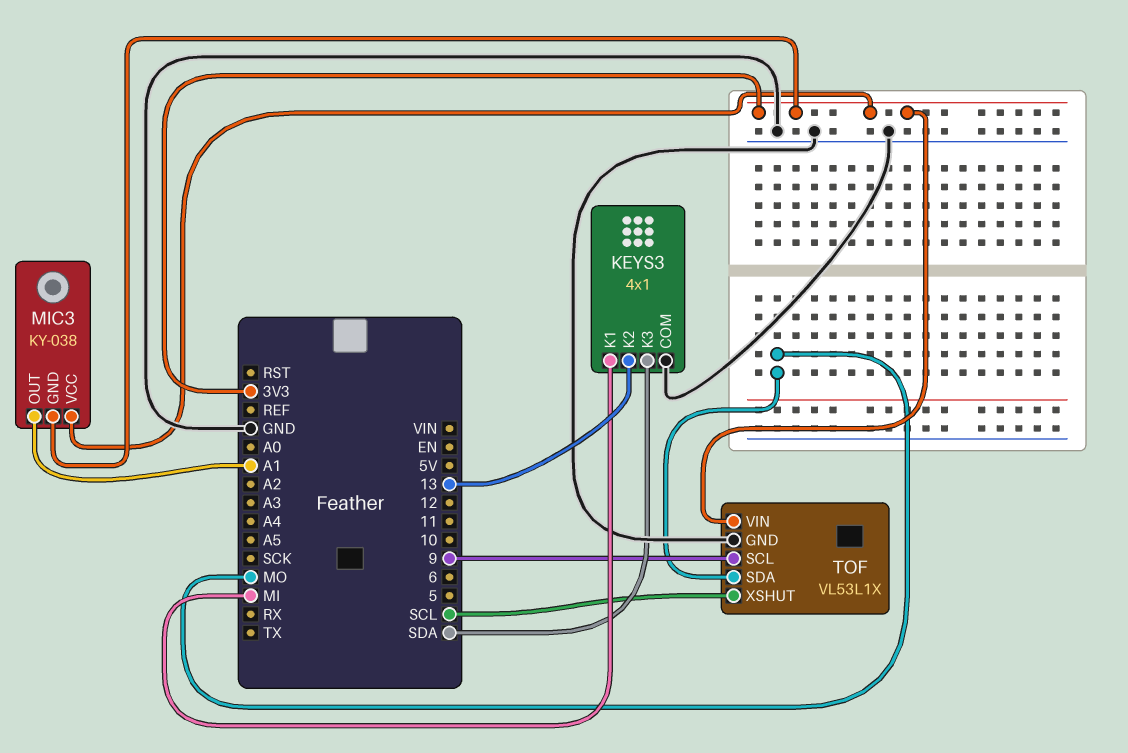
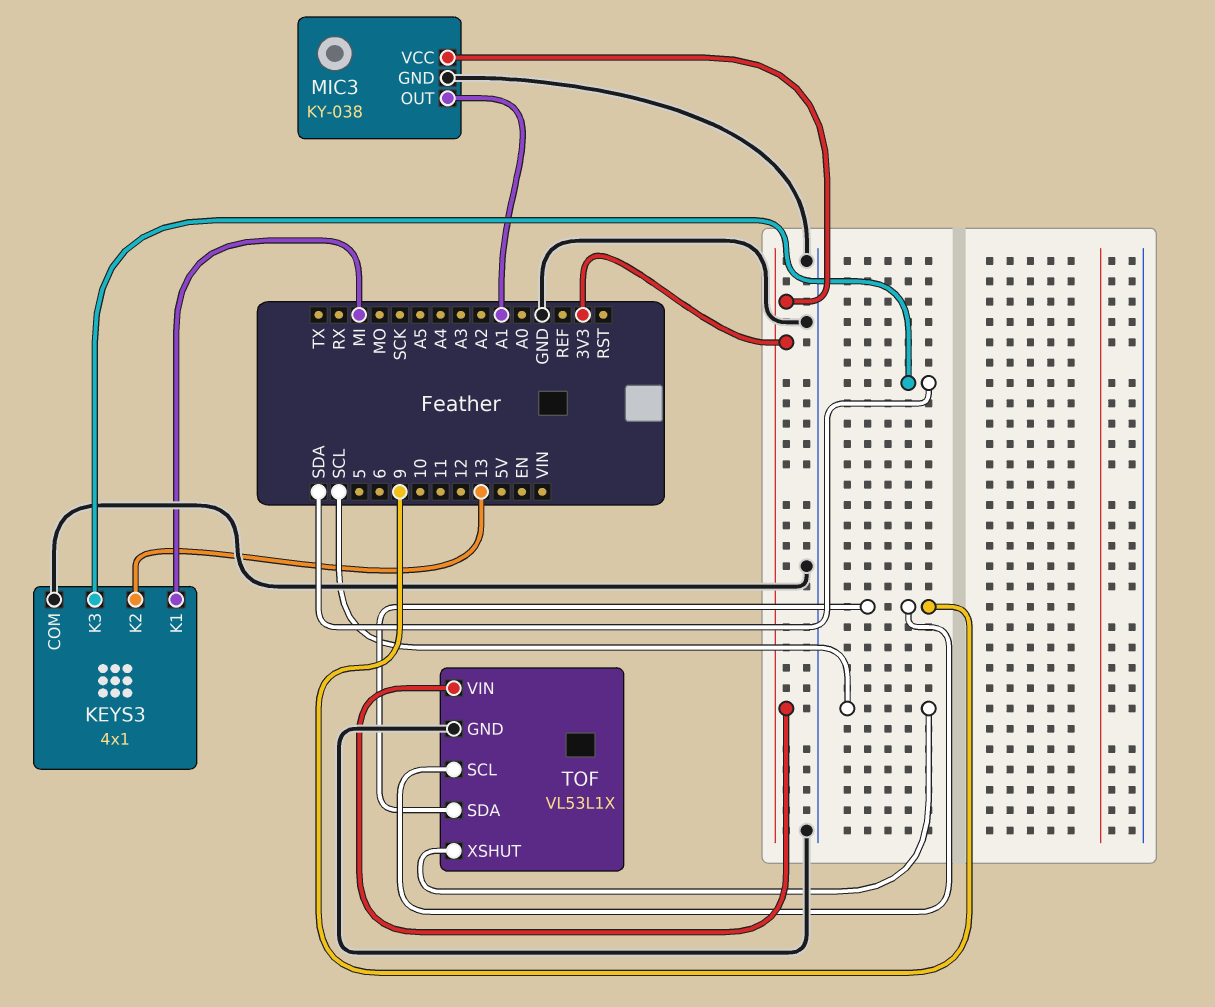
MIC3 pin GND: 3V3 -> GND
TOF pin SDA: MO -> 9

